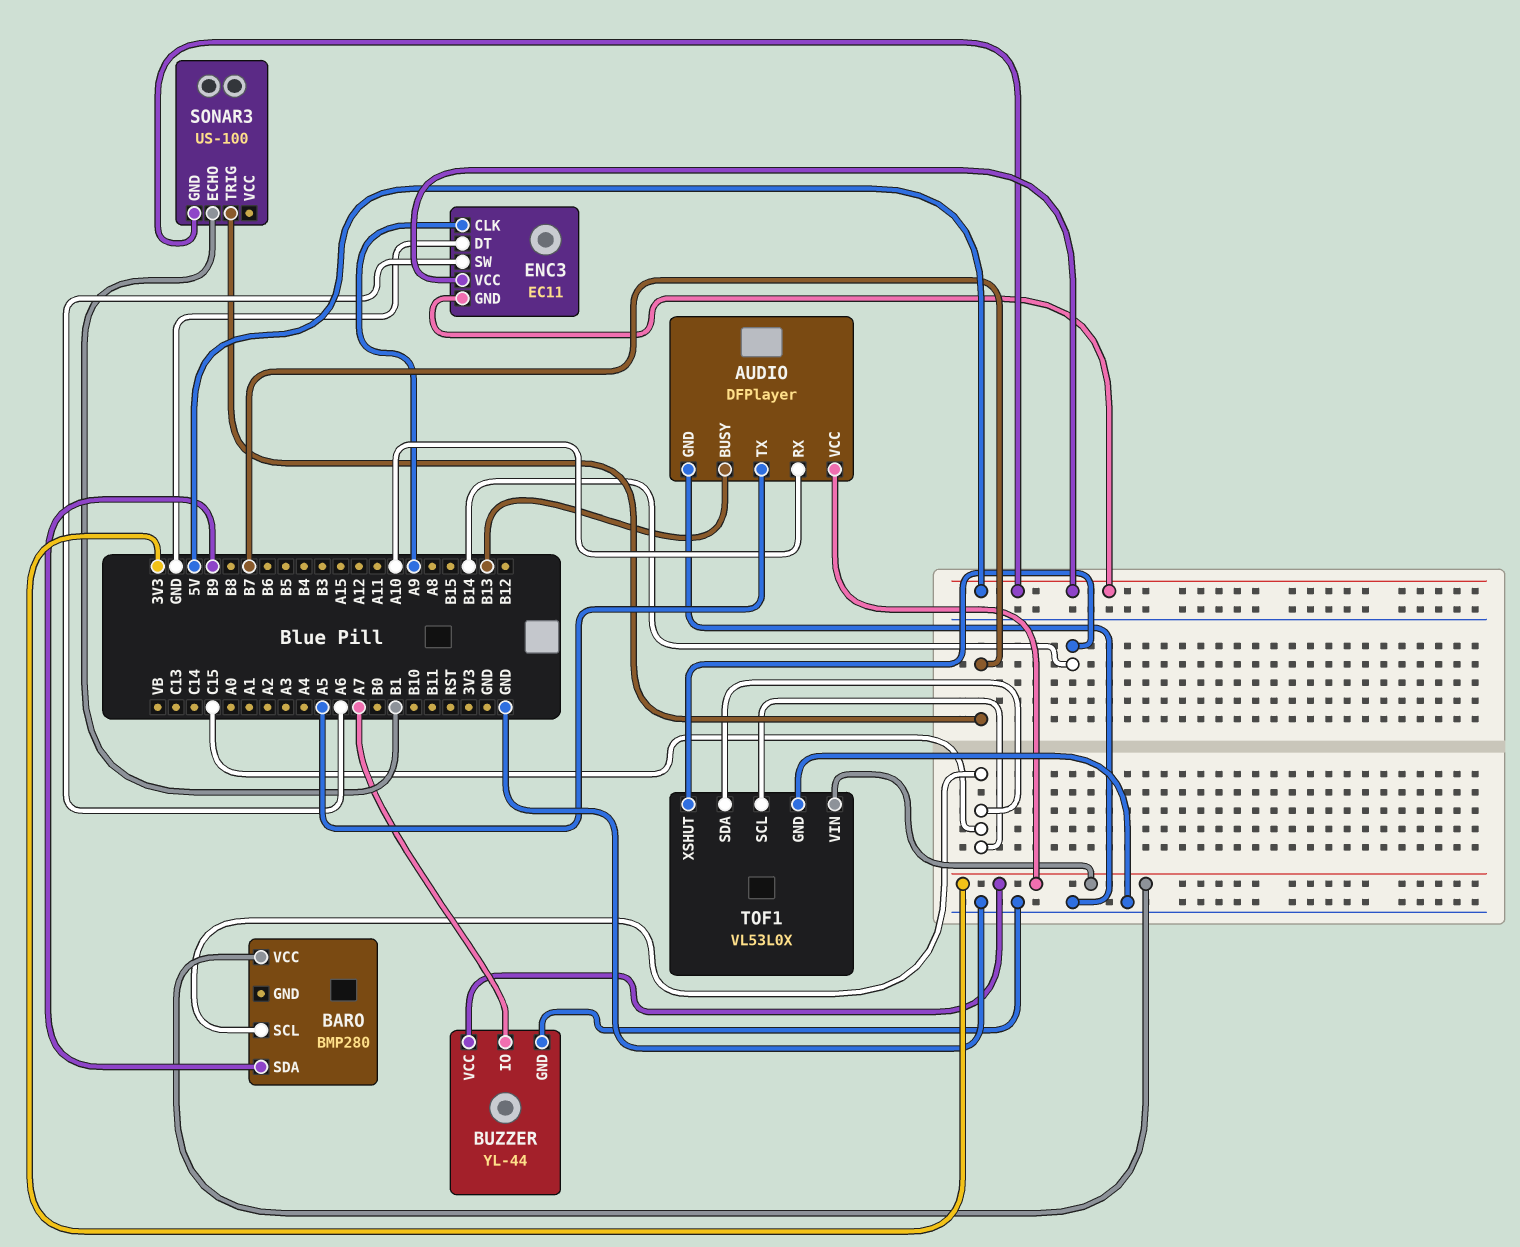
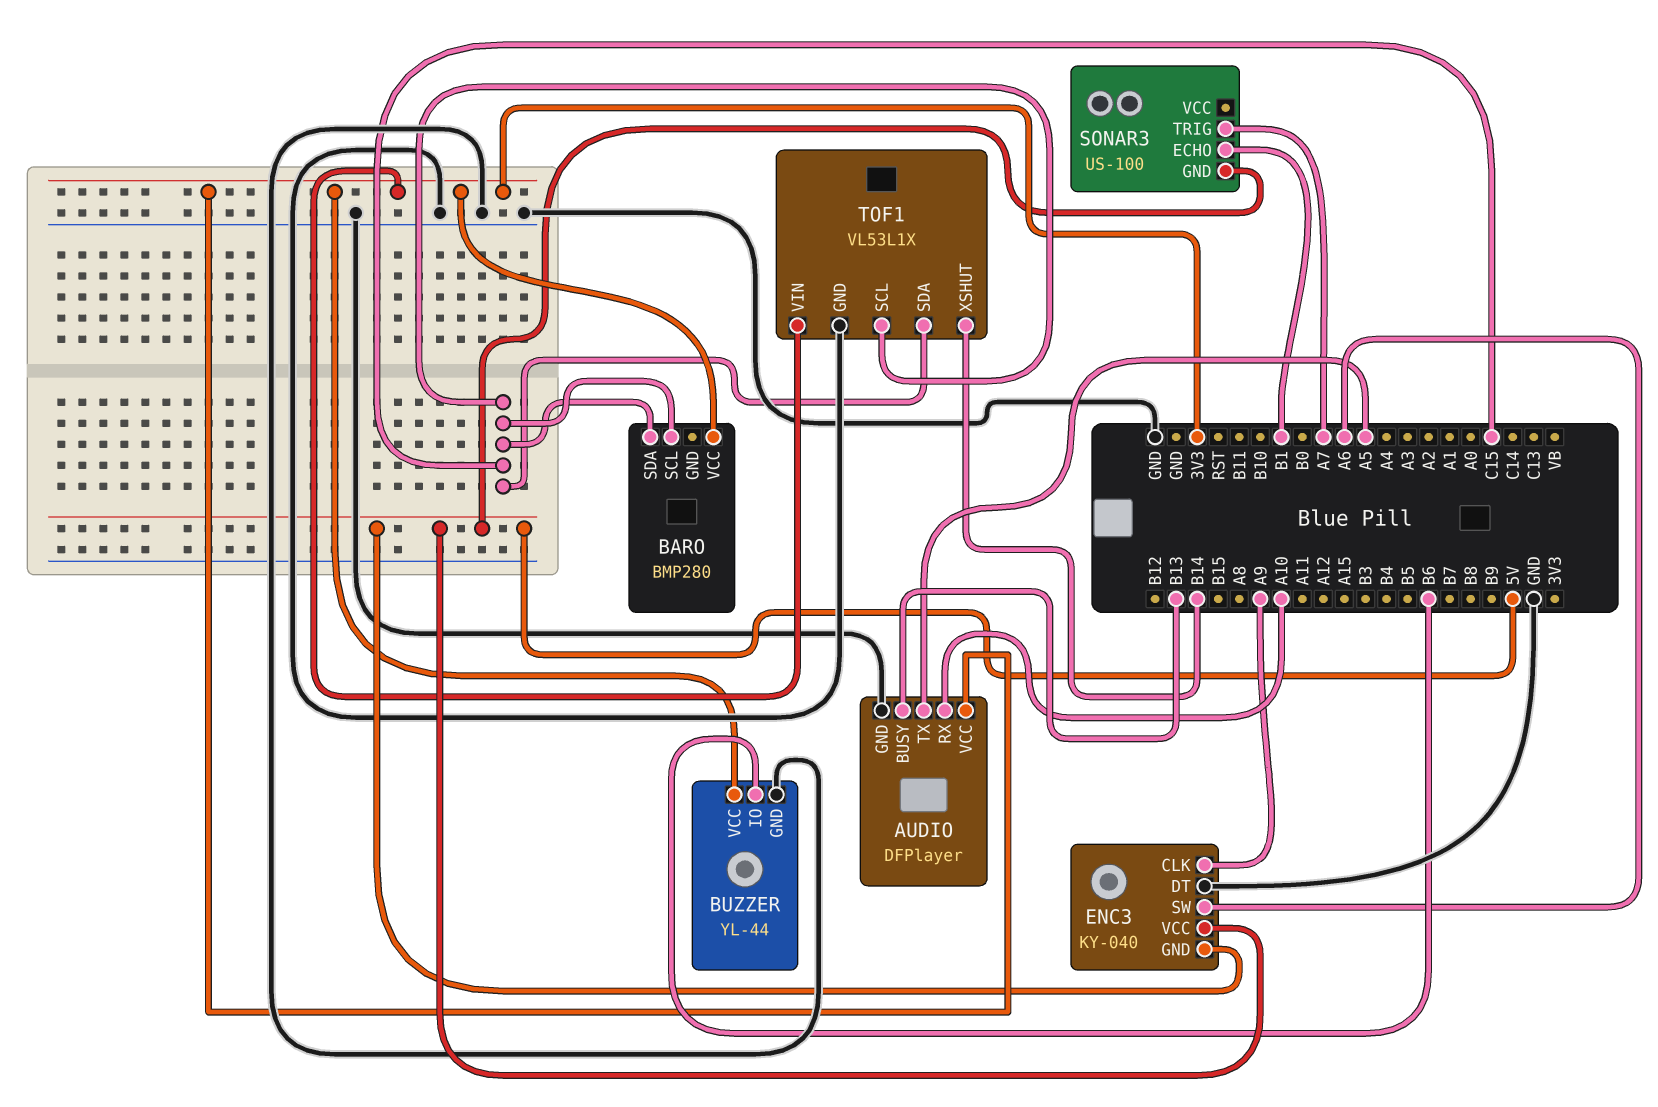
BARO pin SDA: B9 -> C15
BUZZER pin IO: A7 -> B6
ENC3: EC11 -> KY-040
SONAR3 pin TRIG: B7 -> A7
TOF1: VL53L0X -> VL53L1X

